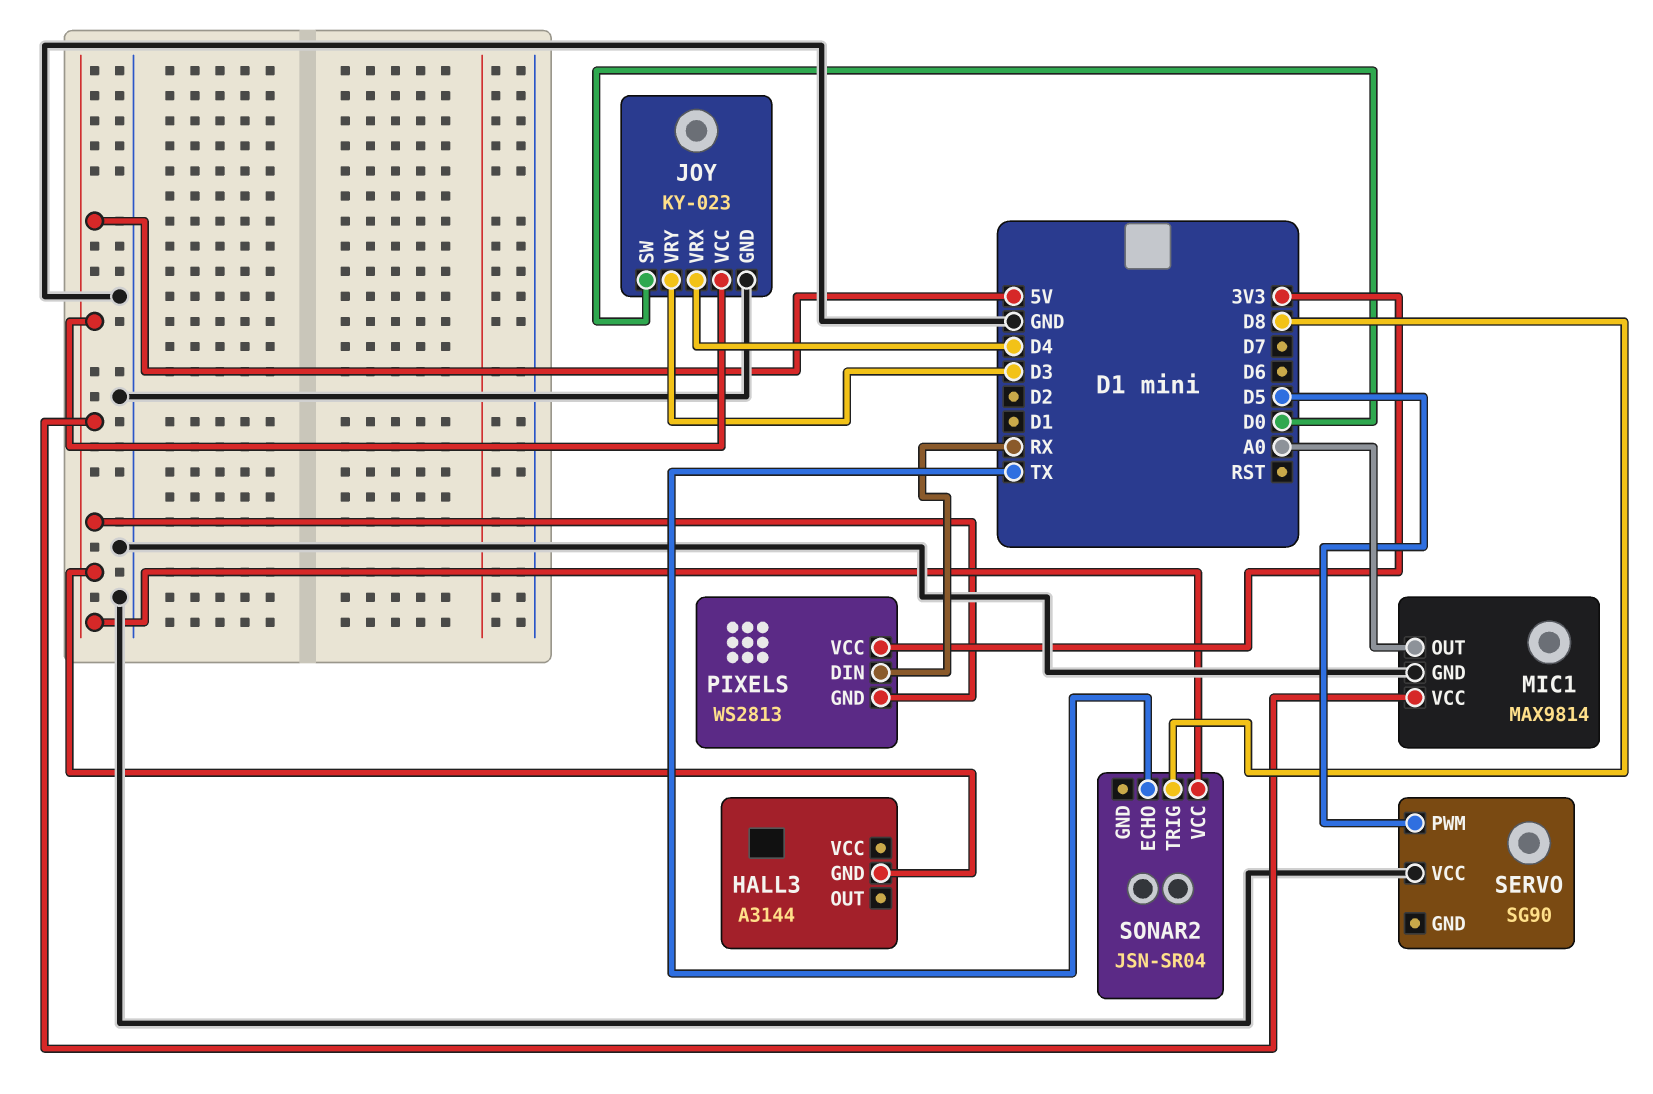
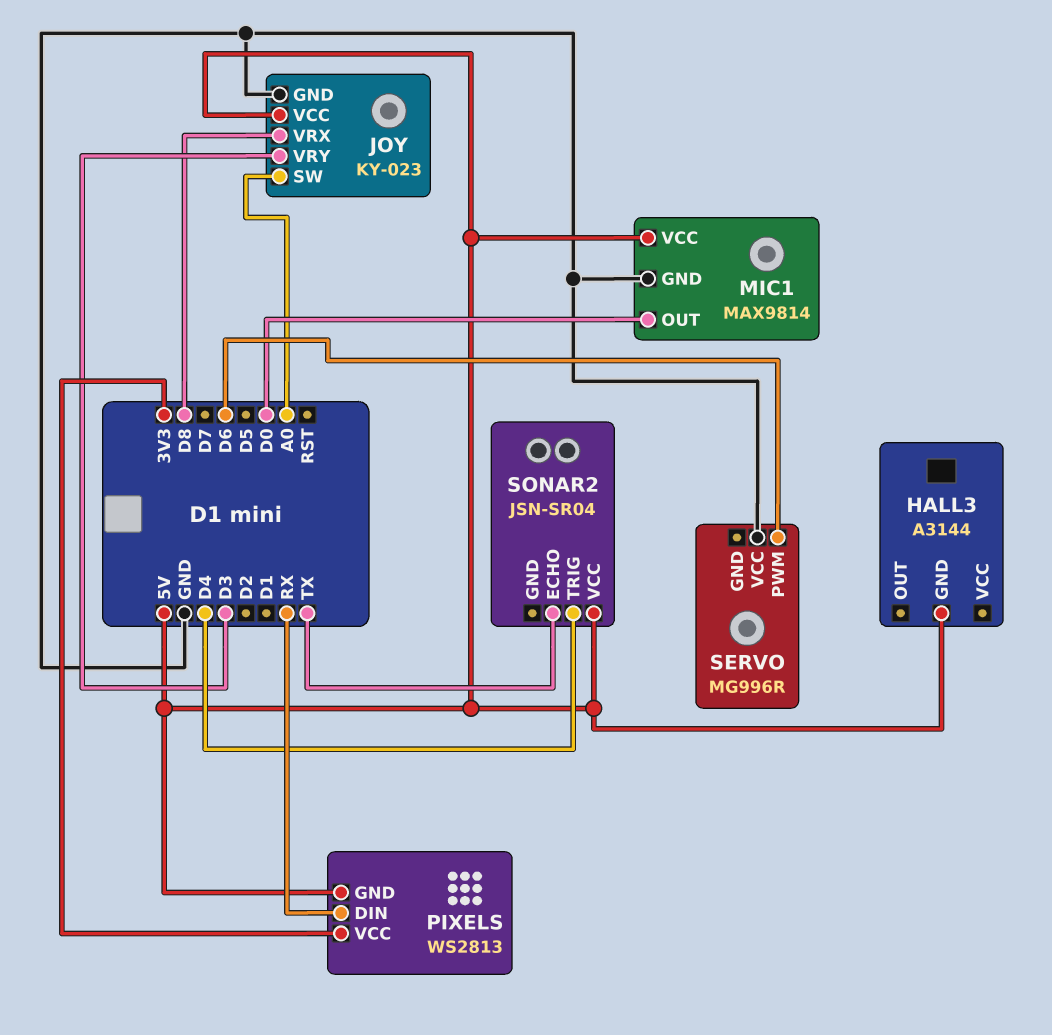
JOY pin SW: D0 -> A0
JOY pin VRX: D4 -> D8
MIC1 pin OUT: A0 -> D0
SERVO: SG90 -> MG996R
SERVO pin PWM: D5 -> D6
SONAR2 pin TRIG: D8 -> D4

